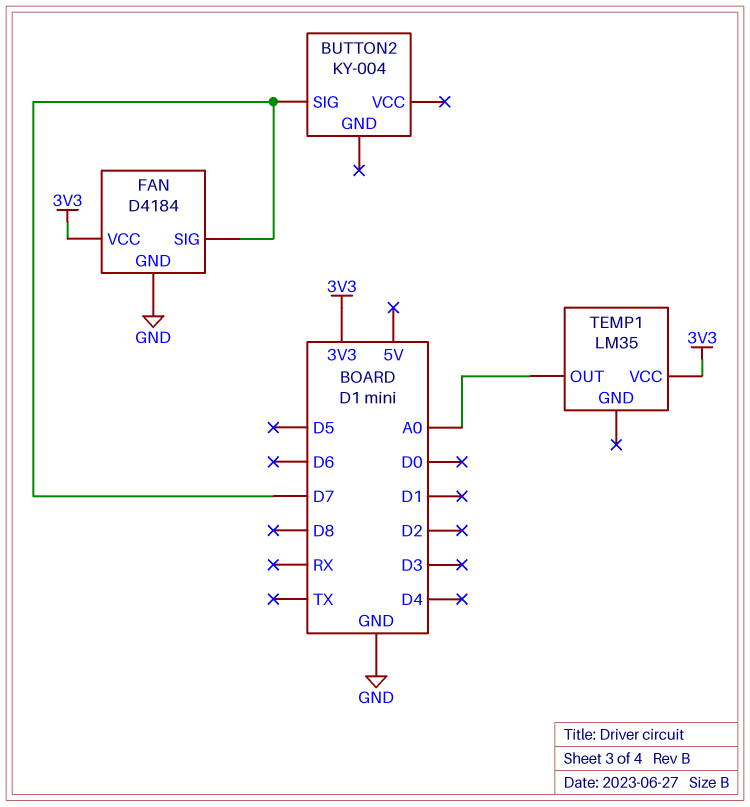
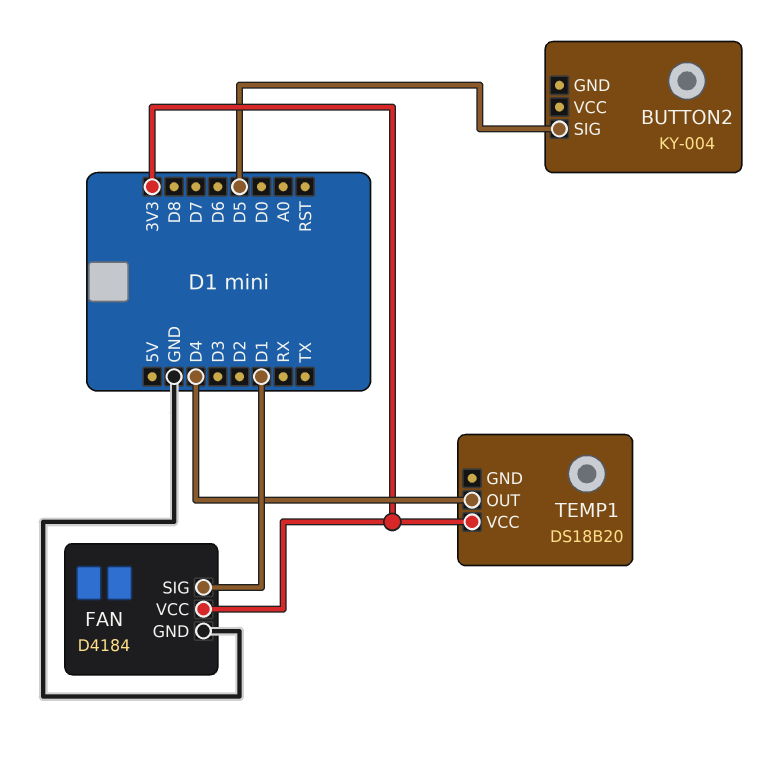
BUTTON2 pin SIG: D7 -> D5
FAN pin SIG: D7 -> D1
TEMP1: LM35 -> DS18B20
TEMP1 pin OUT: A0 -> D4

